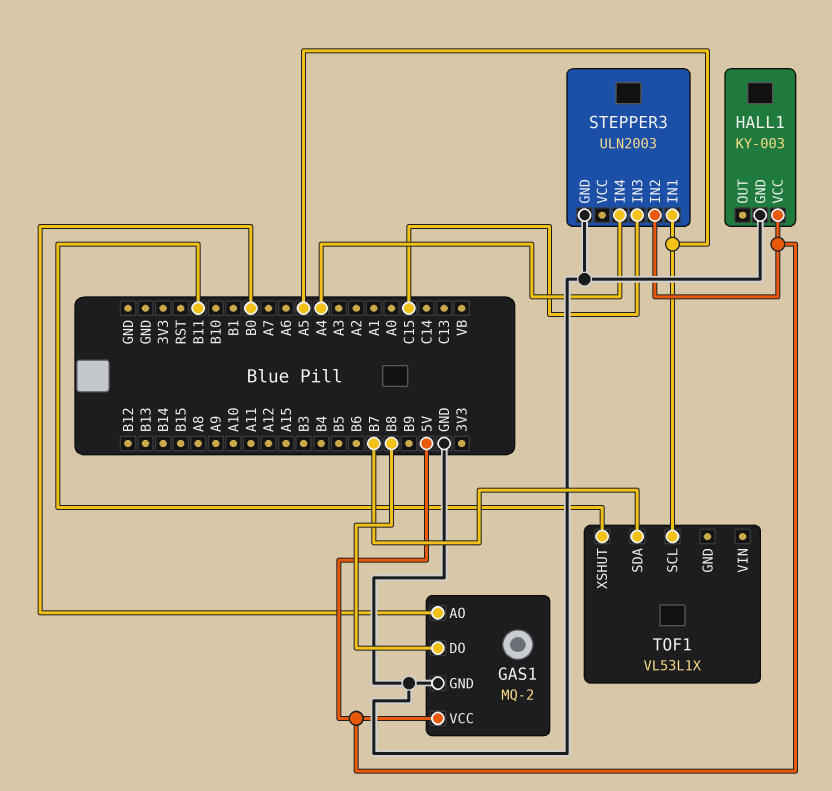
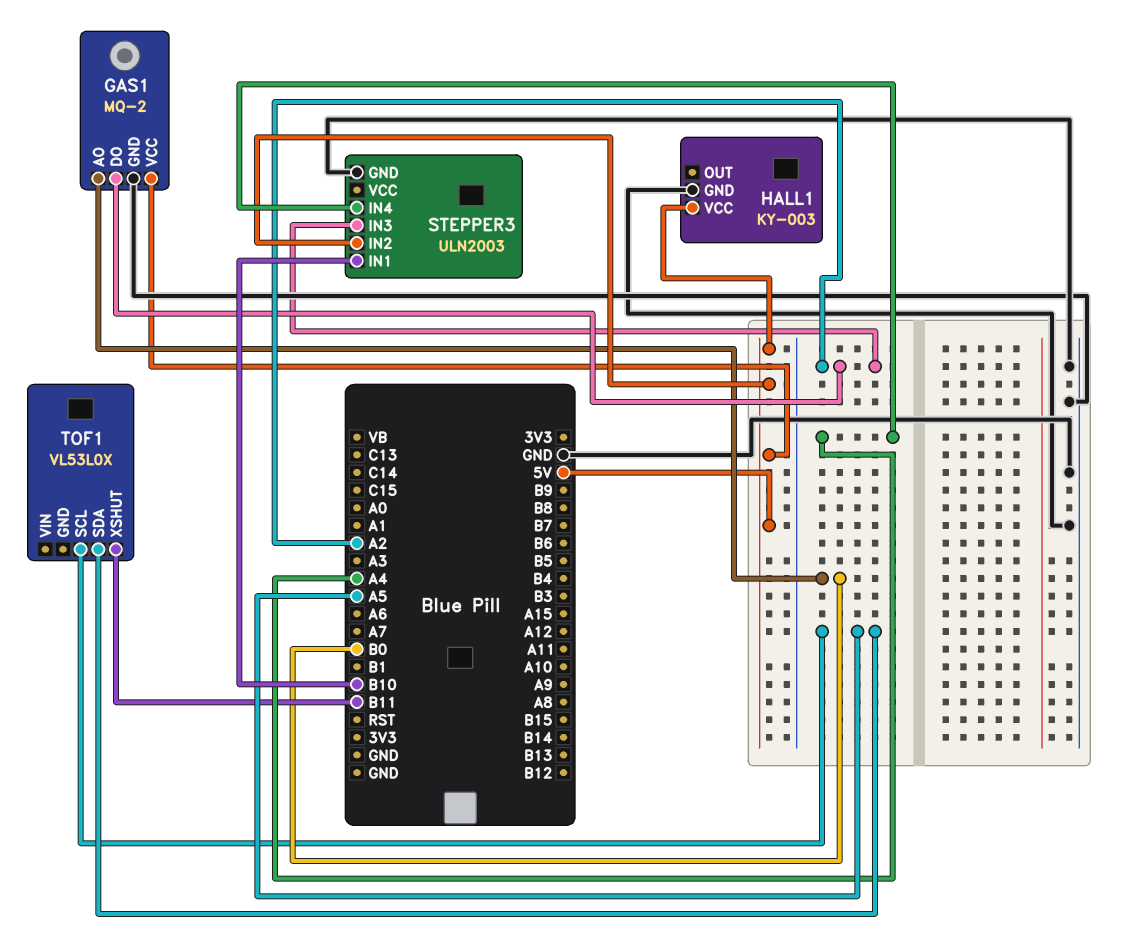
GAS1 pin DO: B8 -> A2
STEPPER3 pin IN1: A5 -> B10
STEPPER3 pin IN3: C15 -> A2
TOF1: VL53L1X -> VL53L0X
TOF1 pin SDA: B7 -> A5

